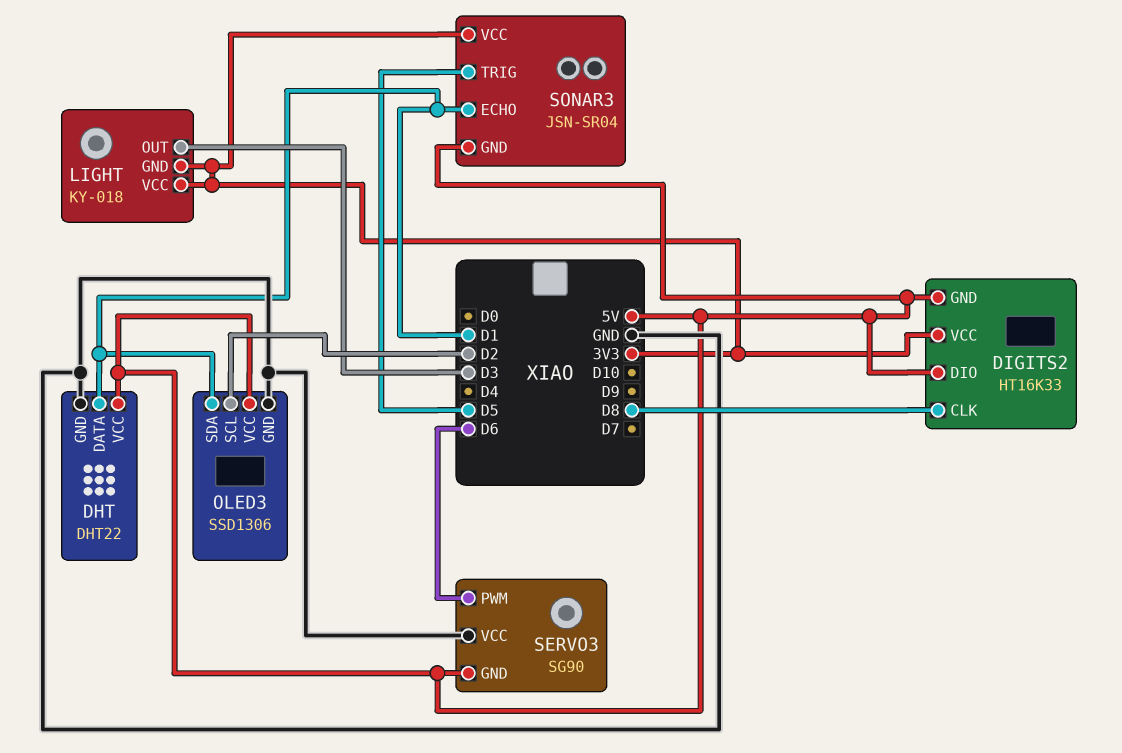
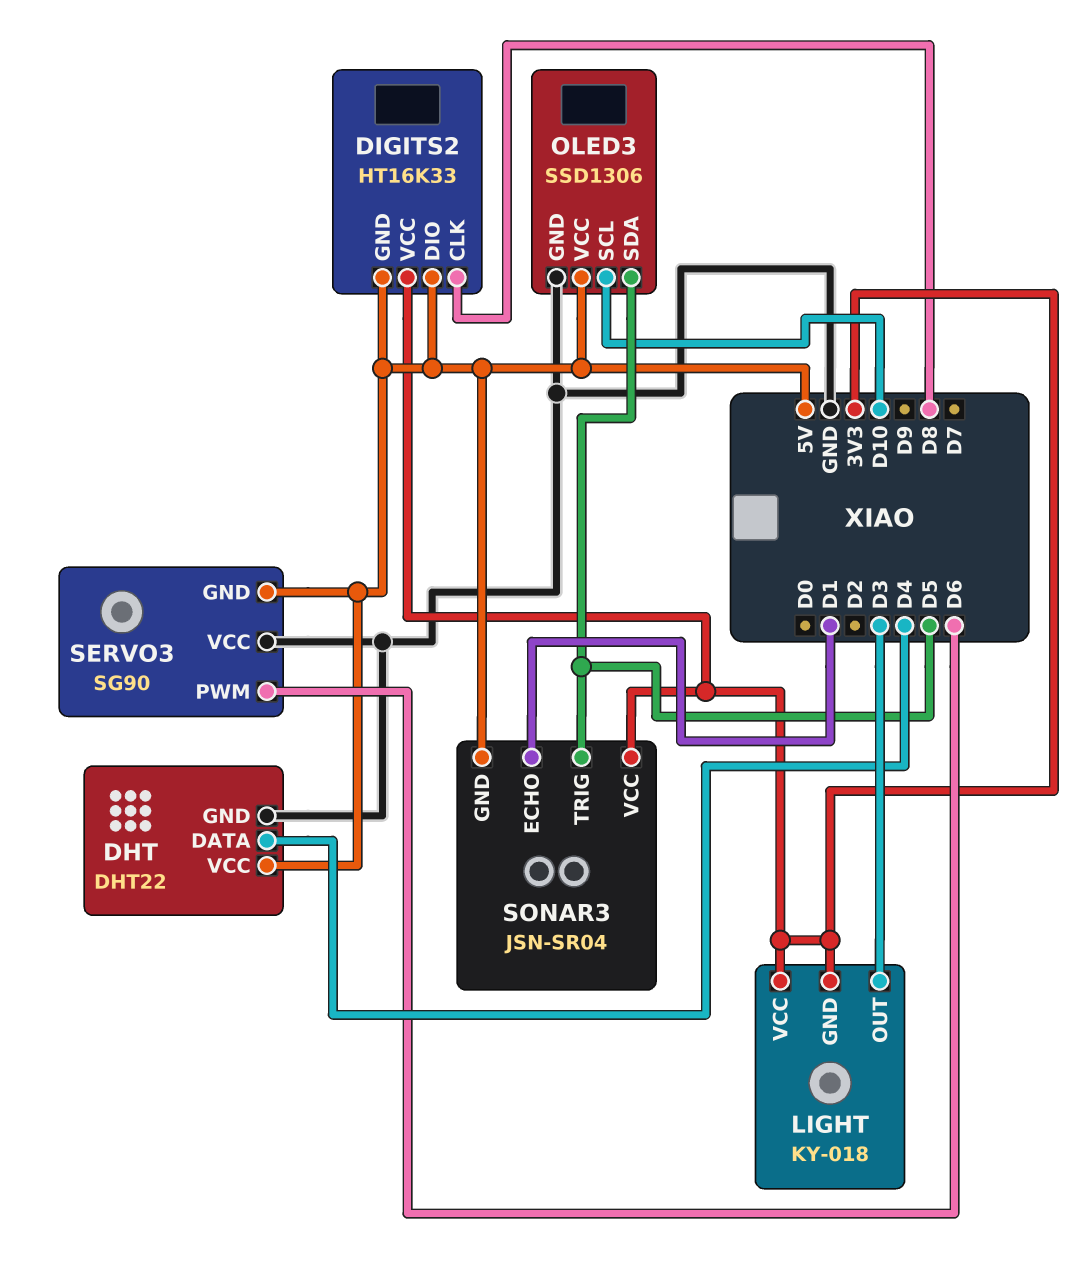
DHT pin DATA: D1 -> D4
OLED3 pin SCL: D2 -> D10
OLED3 pin SDA: D1 -> D5

